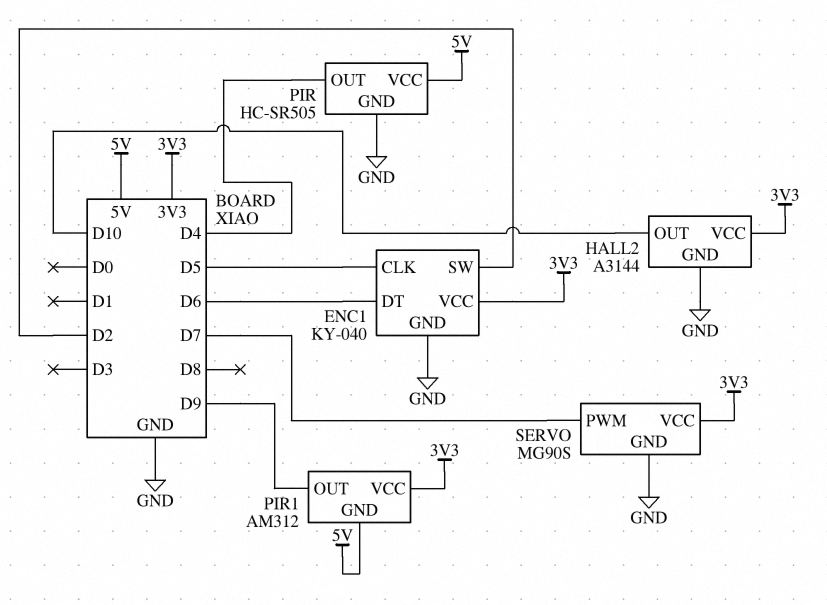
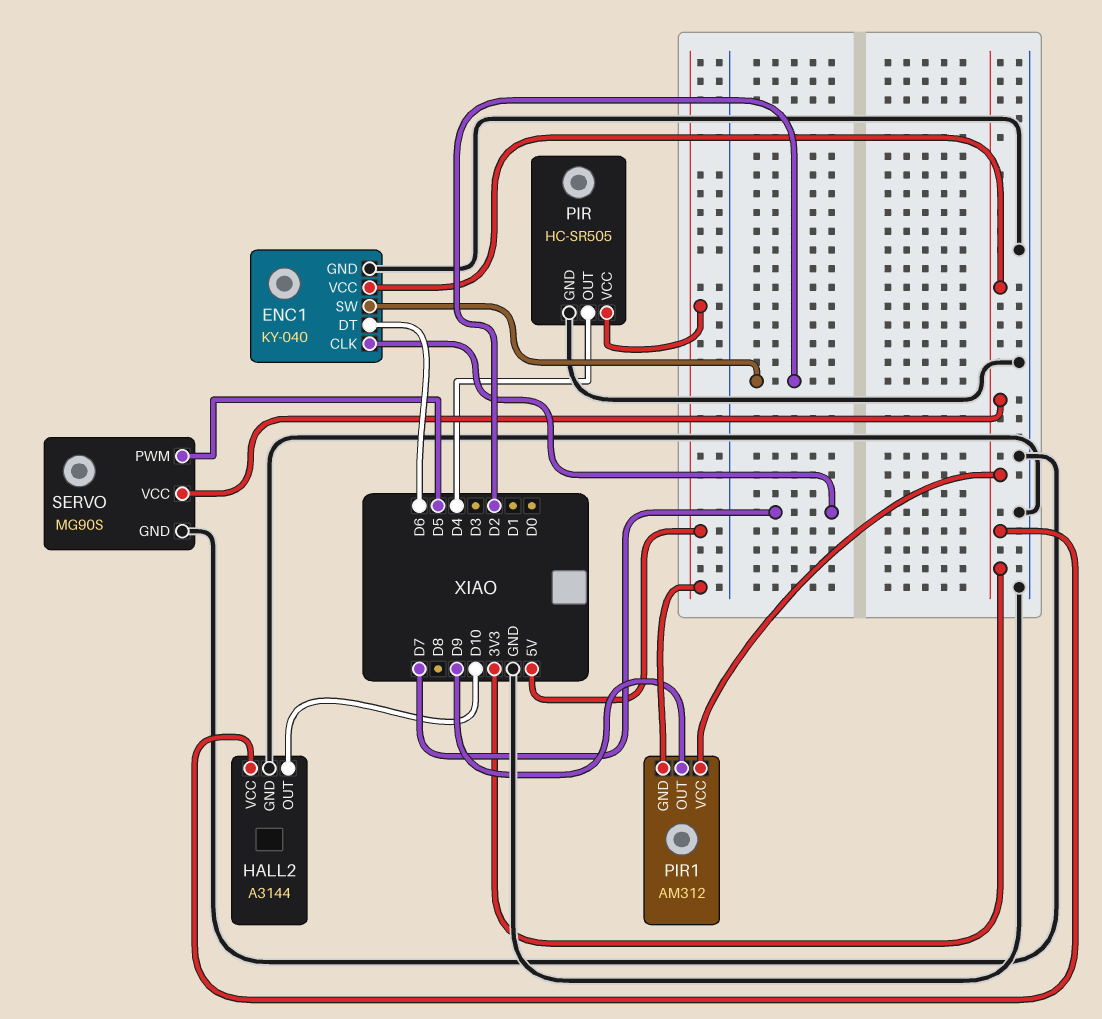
ENC1 pin CLK: D5 -> D7
SERVO pin PWM: D7 -> D5

